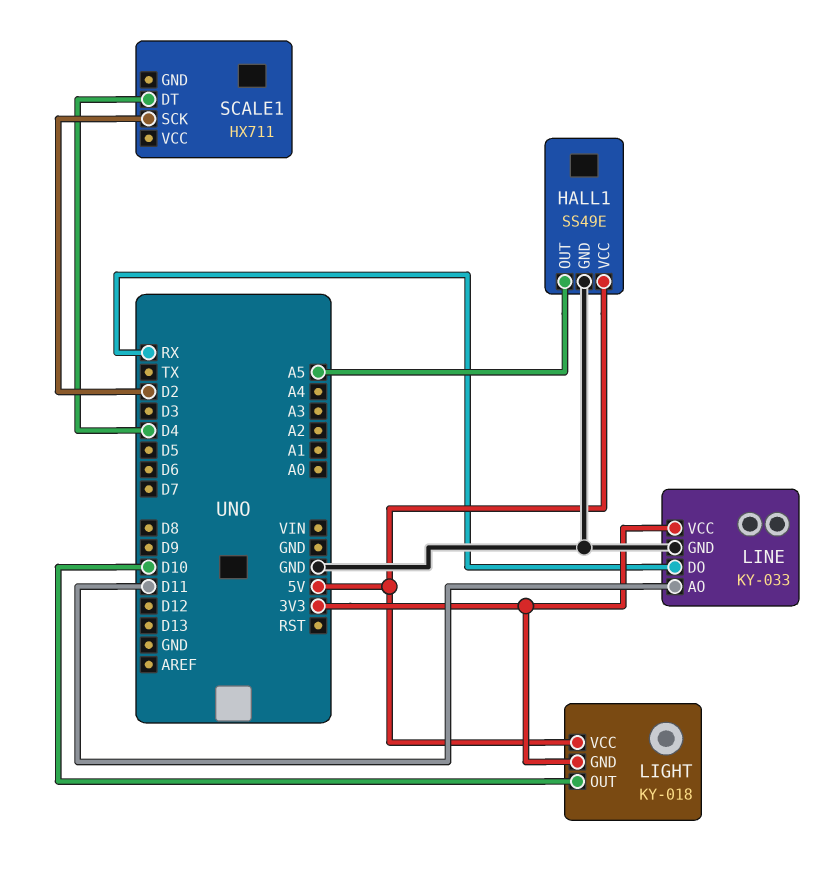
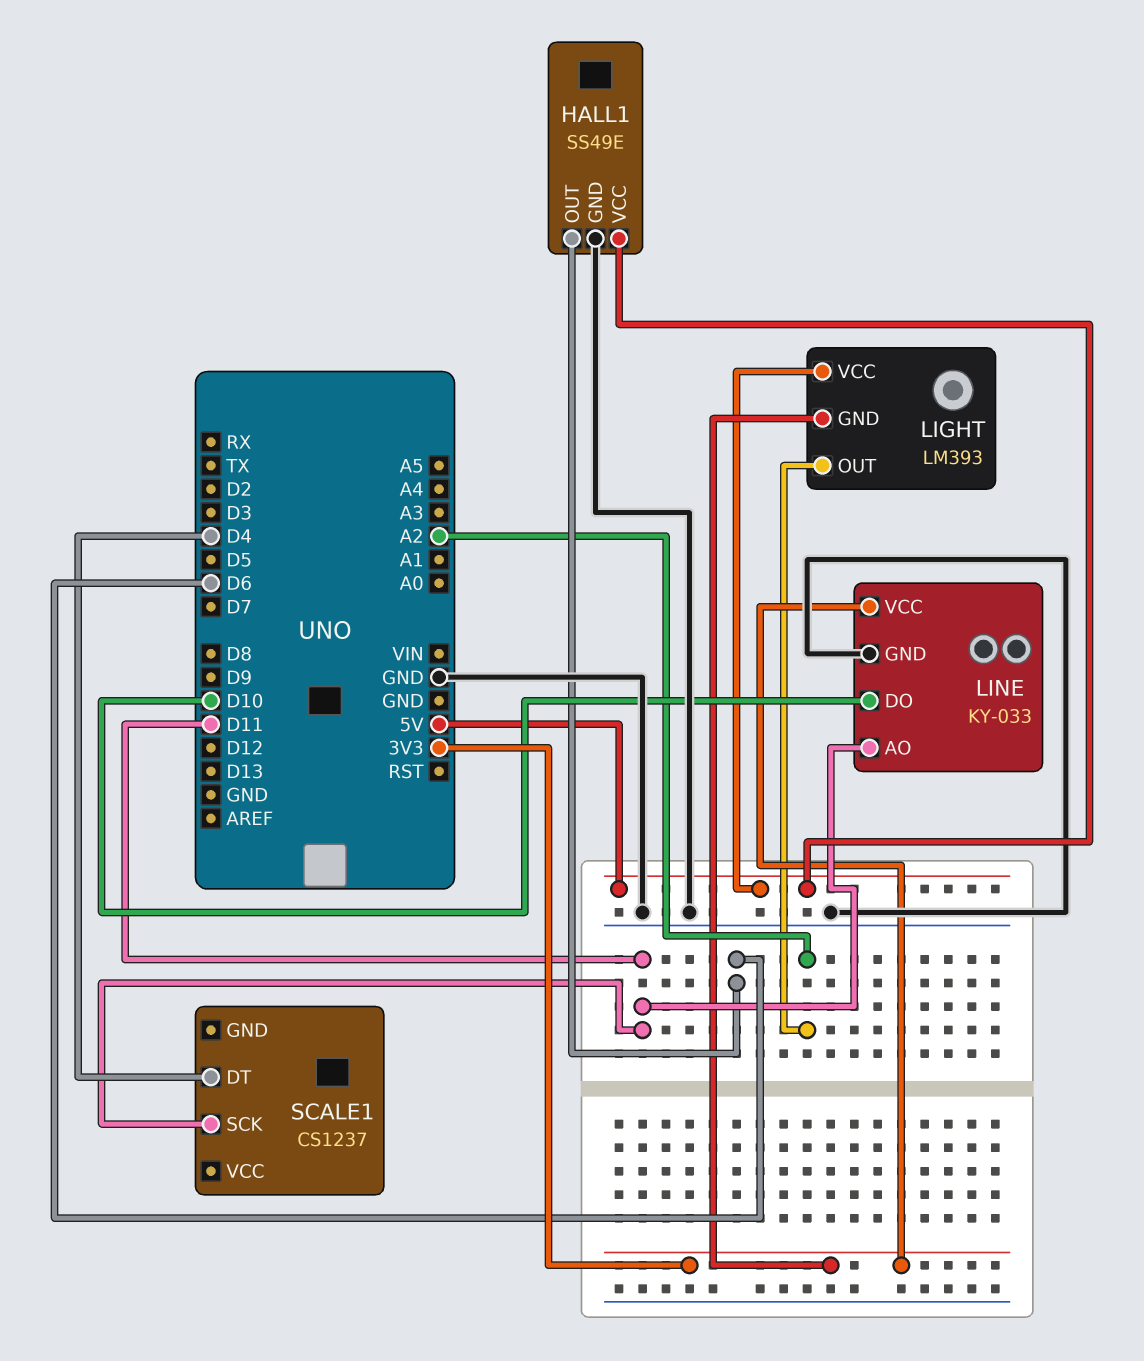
HALL1 pin OUT: A5 -> D6
LIGHT: KY-018 -> LM393
LIGHT pin OUT: D10 -> A2
LINE pin DO: RX -> D10
SCALE1: HX711 -> CS1237
SCALE1 pin SCK: D2 -> D11

